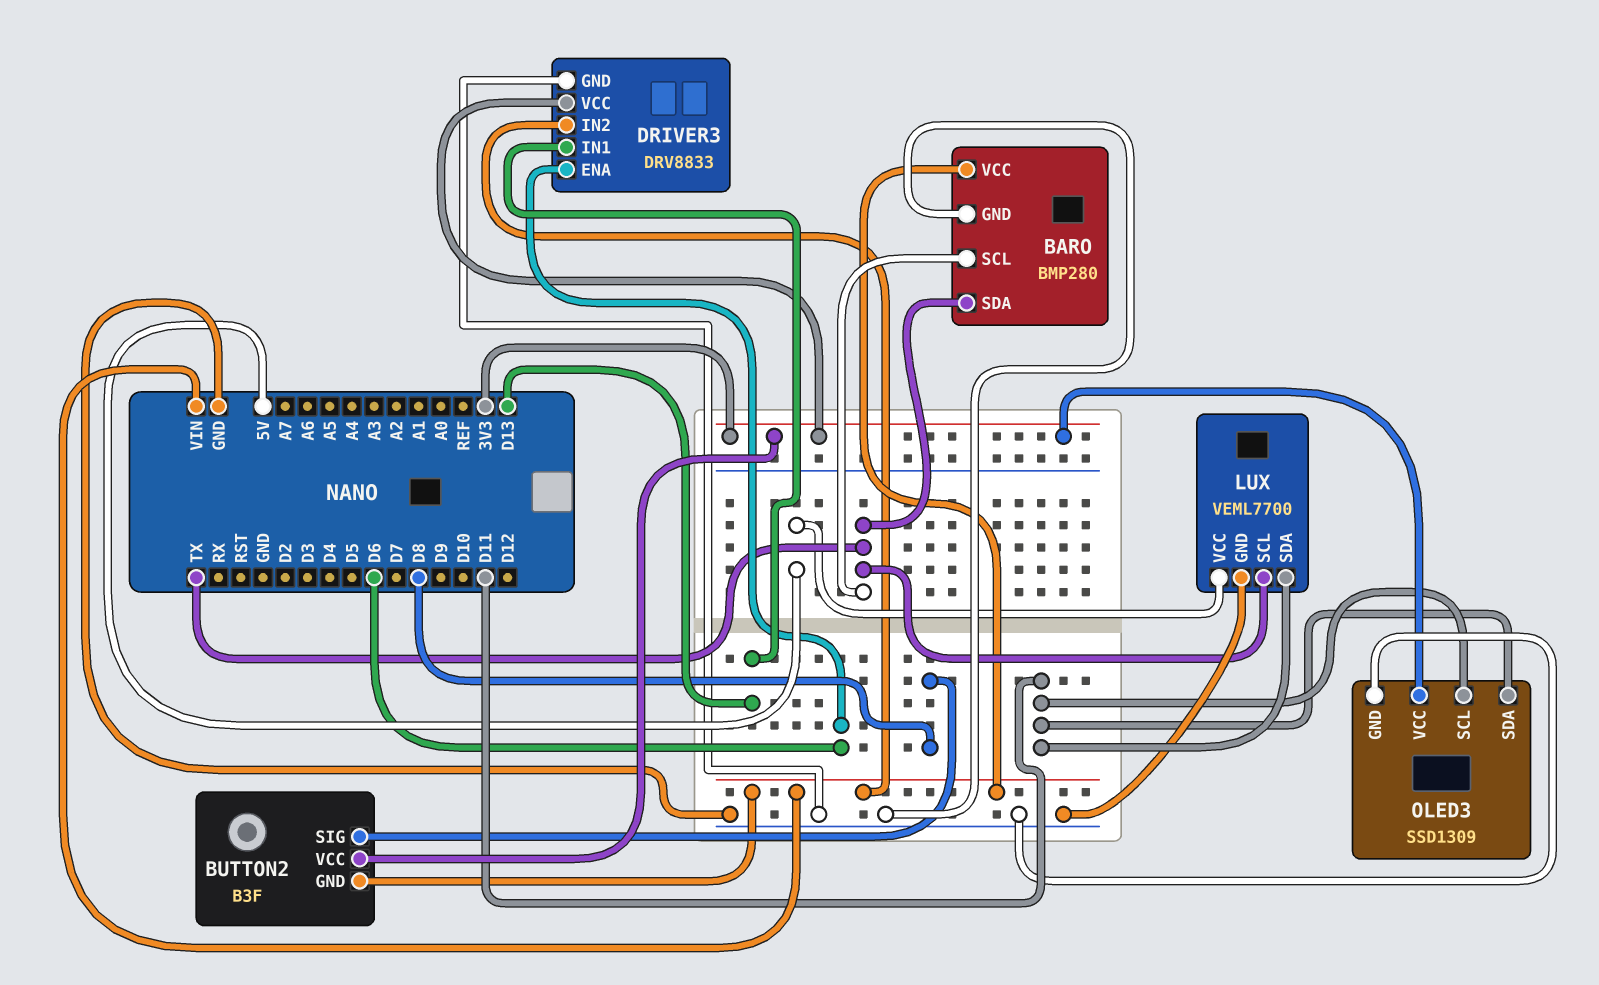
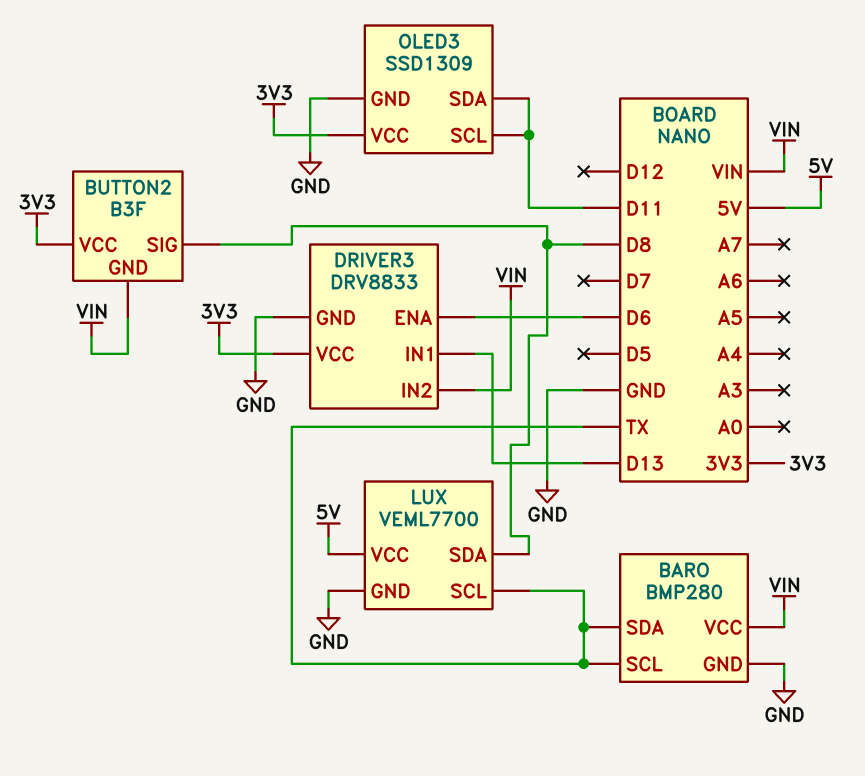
LUX pin SDA: D11 -> D8

